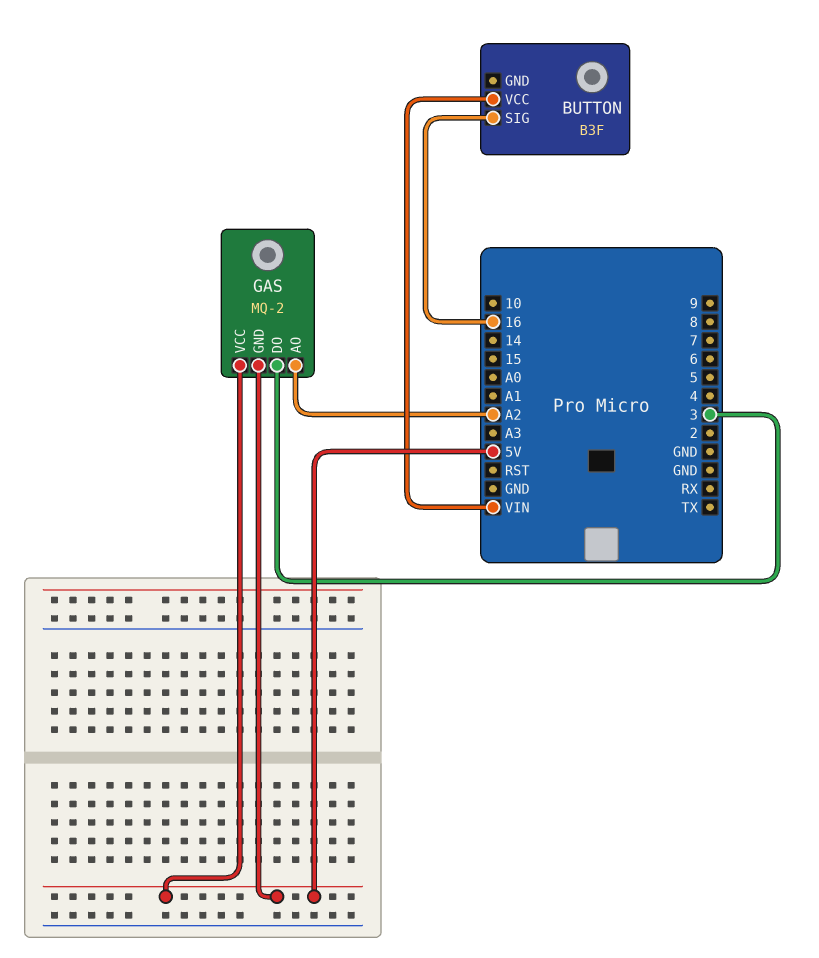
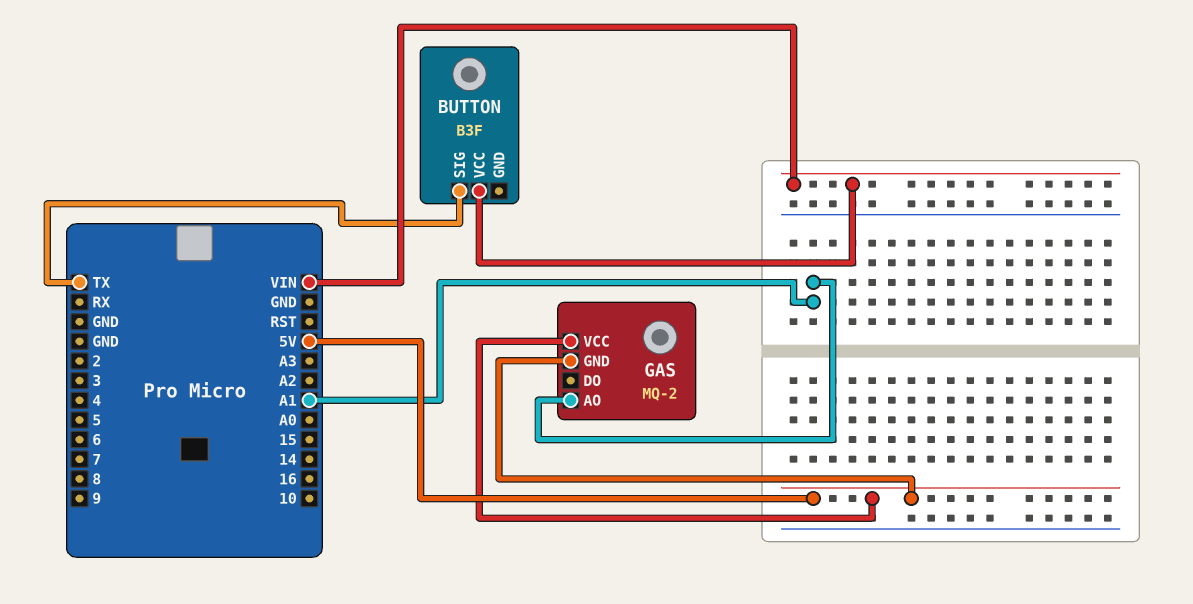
BUTTON pin SIG: 16 -> TX
GAS pin AO: A2 -> A1
GAS pin DO: 3 -> none

